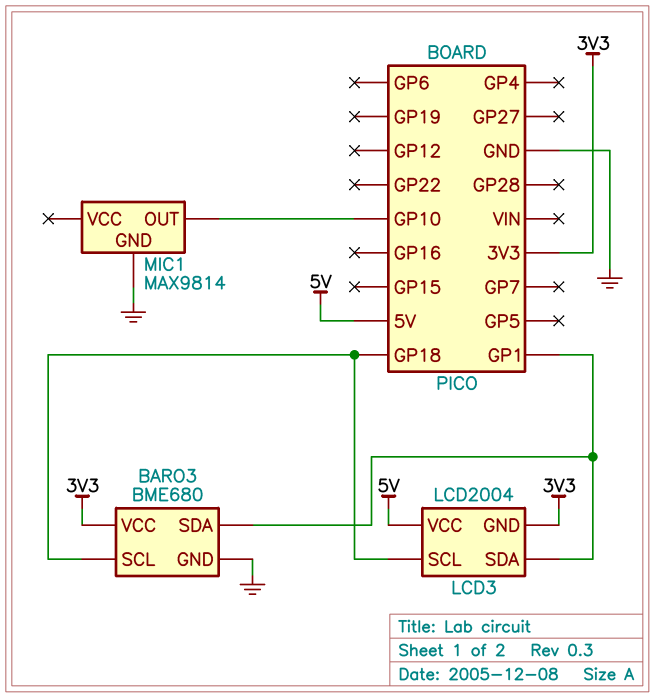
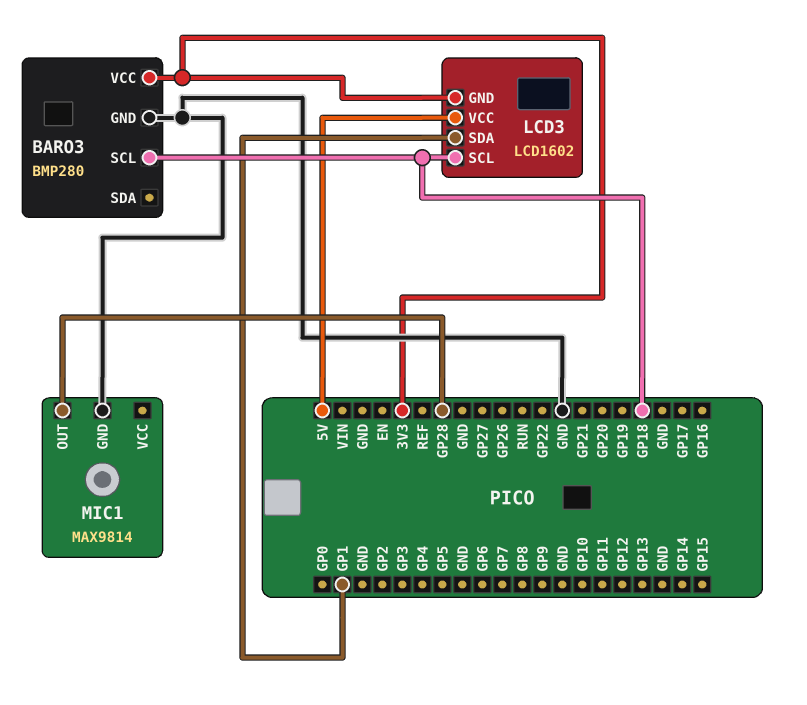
BARO3: BME680 -> BMP280
BARO3 pin SDA: GP1 -> none
LCD3: LCD2004 -> LCD1602
MIC1 pin OUT: GP10 -> GP28

